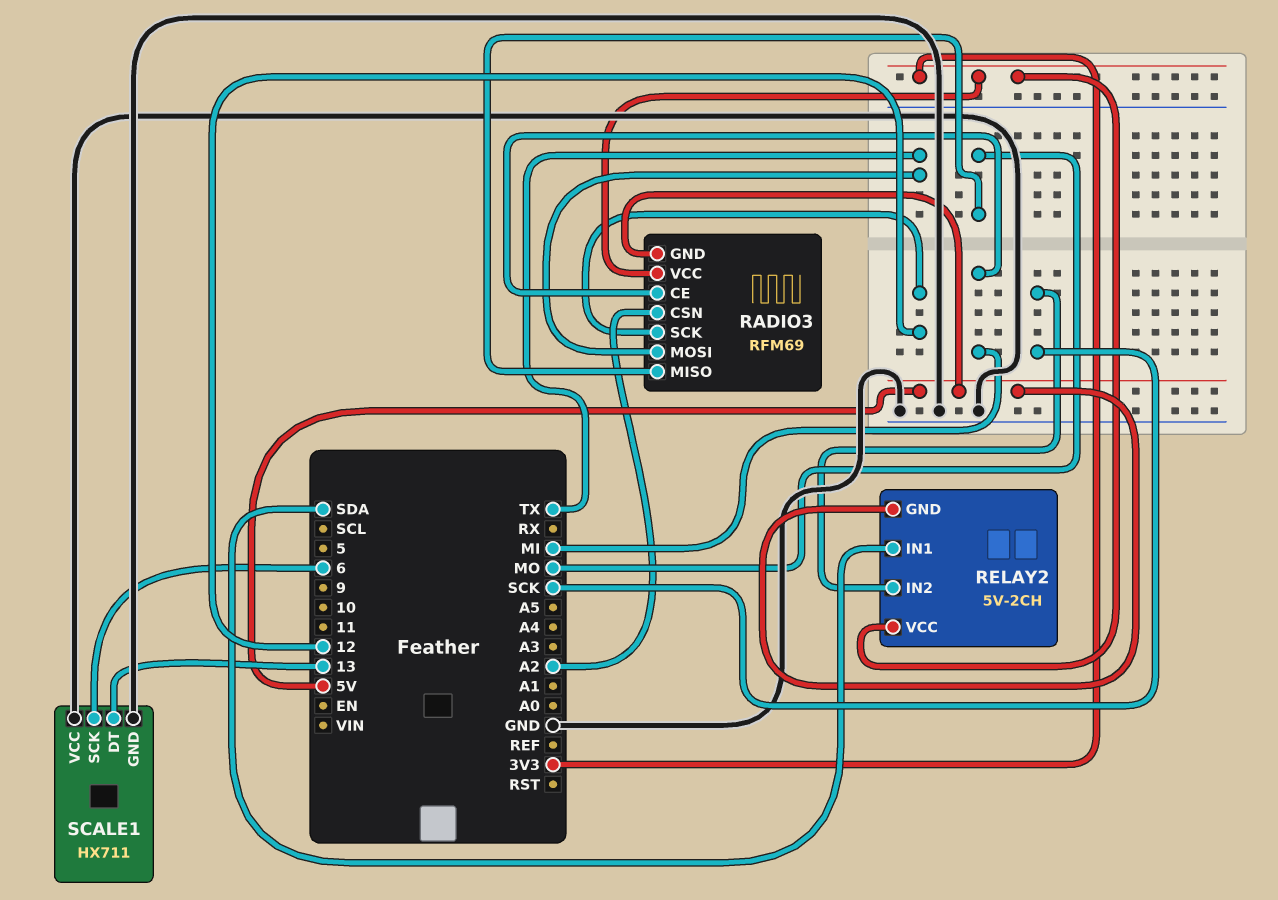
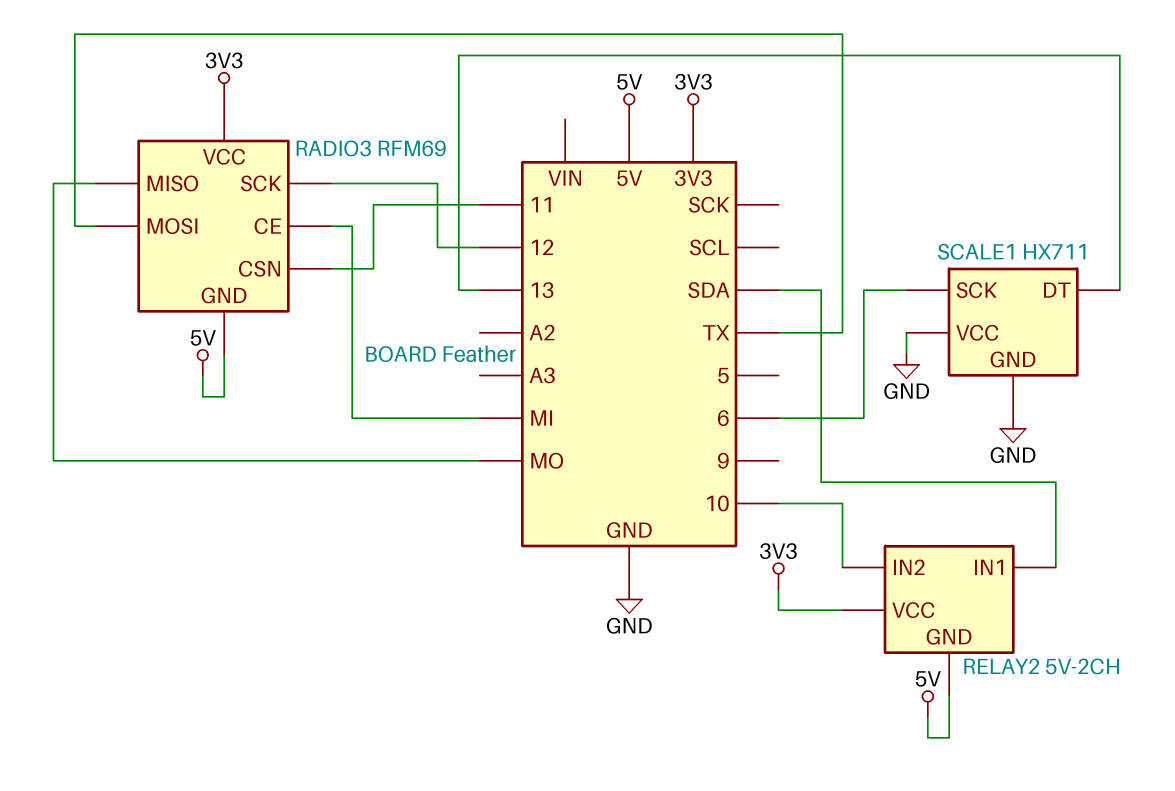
RADIO3 pin CSN: A2 -> 11
RELAY2 pin IN2: SCK -> 10

